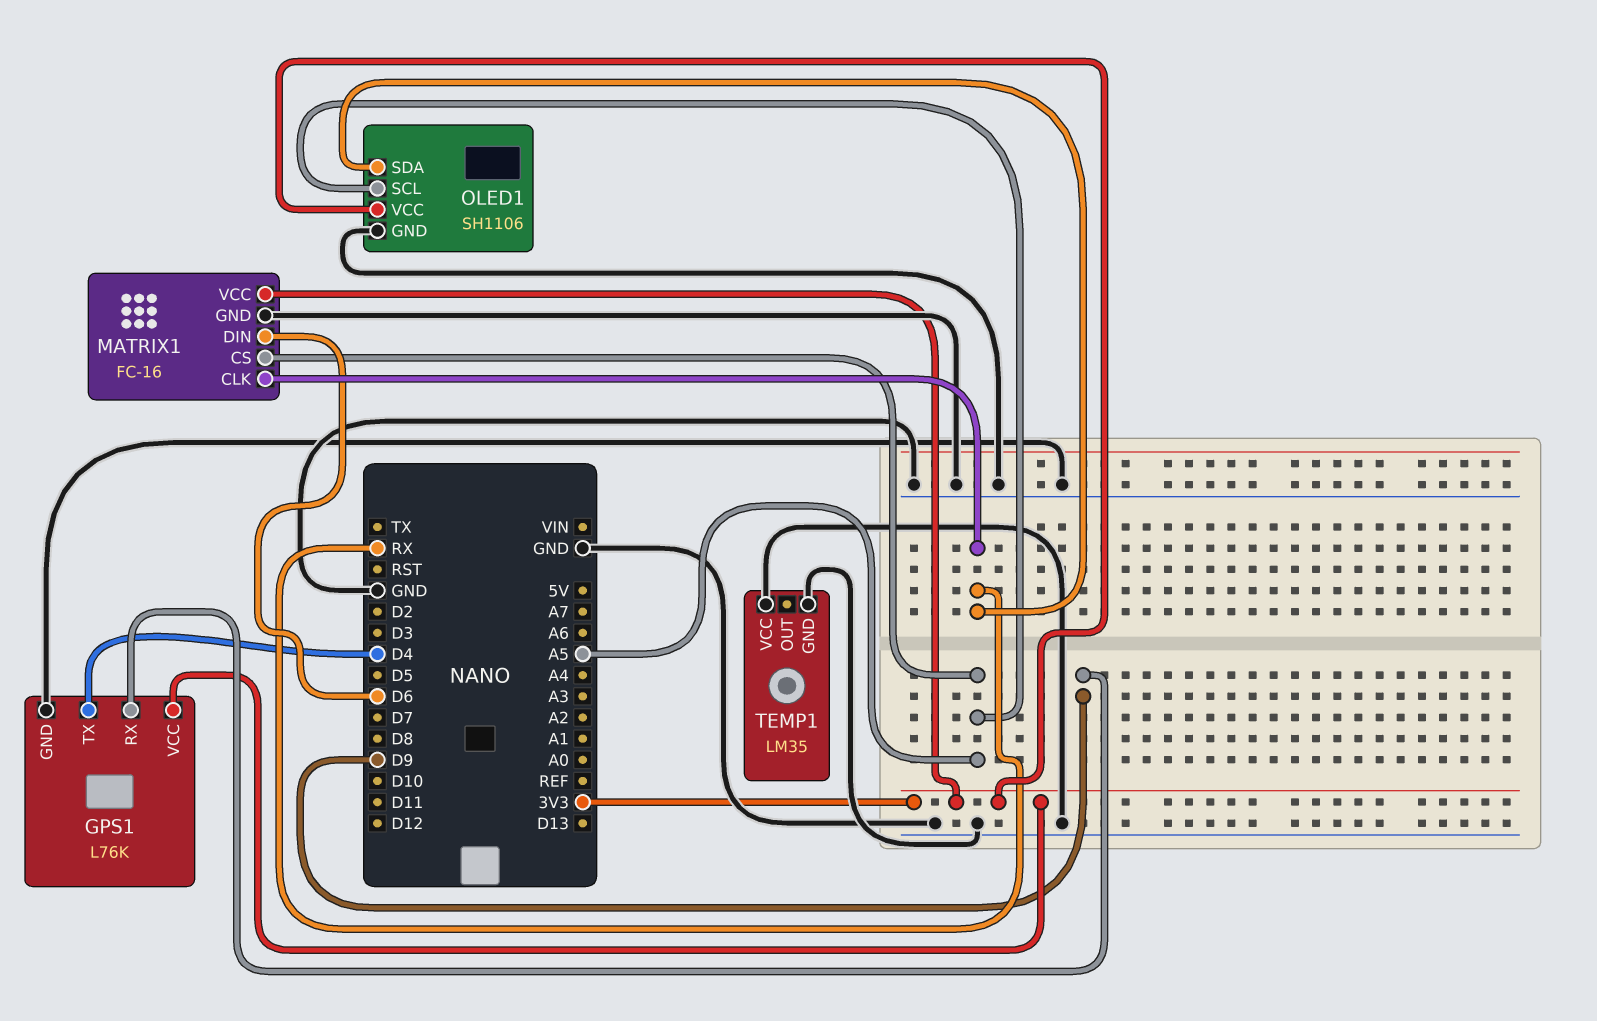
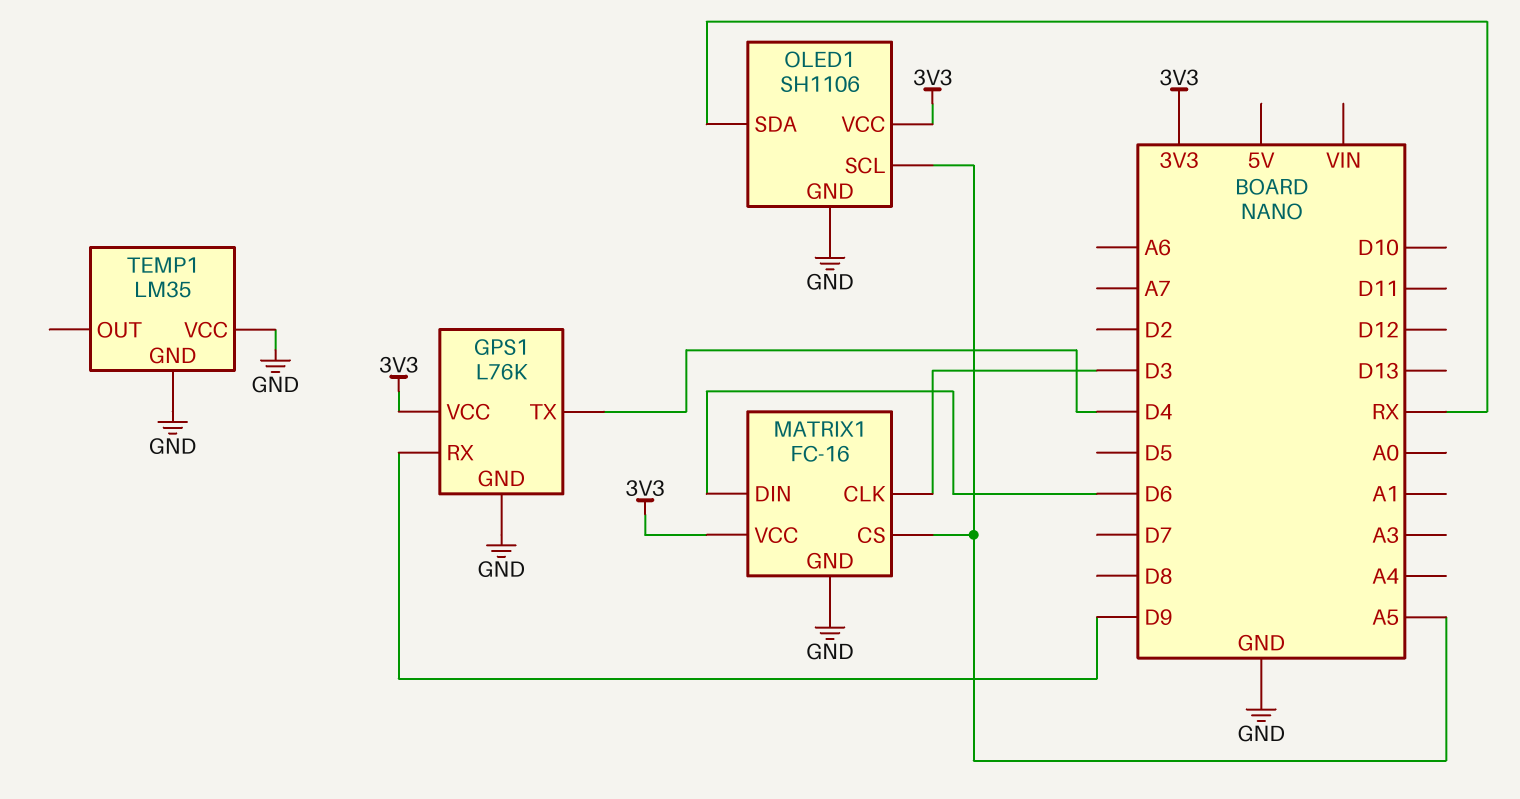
MATRIX1 pin CLK: RX -> D3

